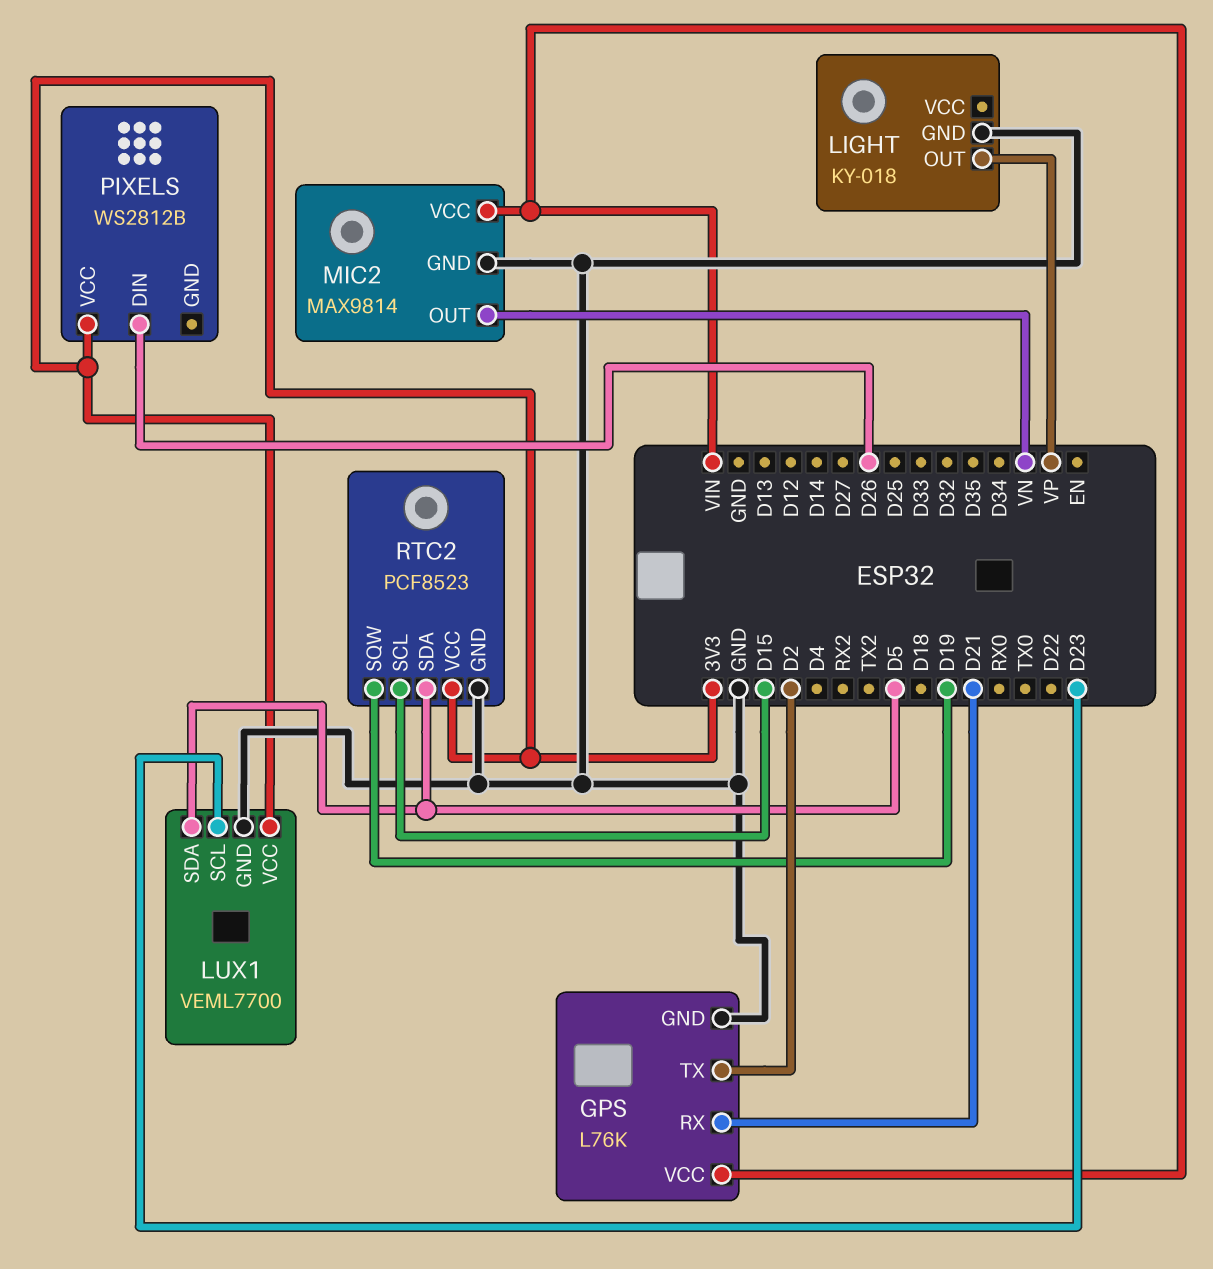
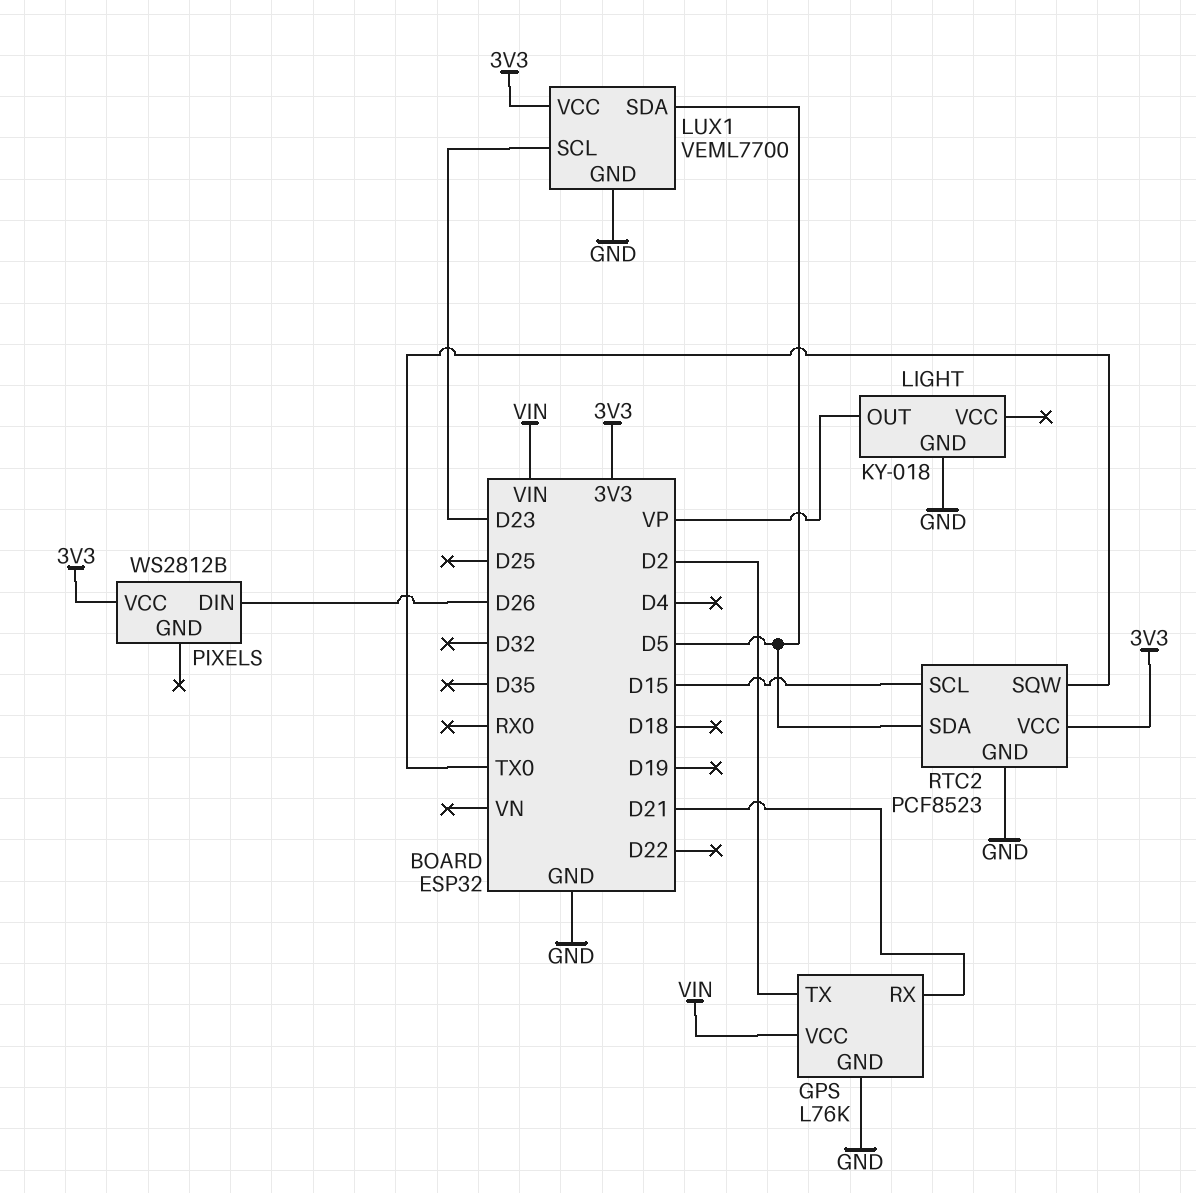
MIC2: MAX9814 -> none
MIC2 pin GND: GND -> none
MIC2 pin OUT: VN -> none
MIC2 pin VCC: VIN -> none
RTC2 pin SQW: D19 -> TX0

